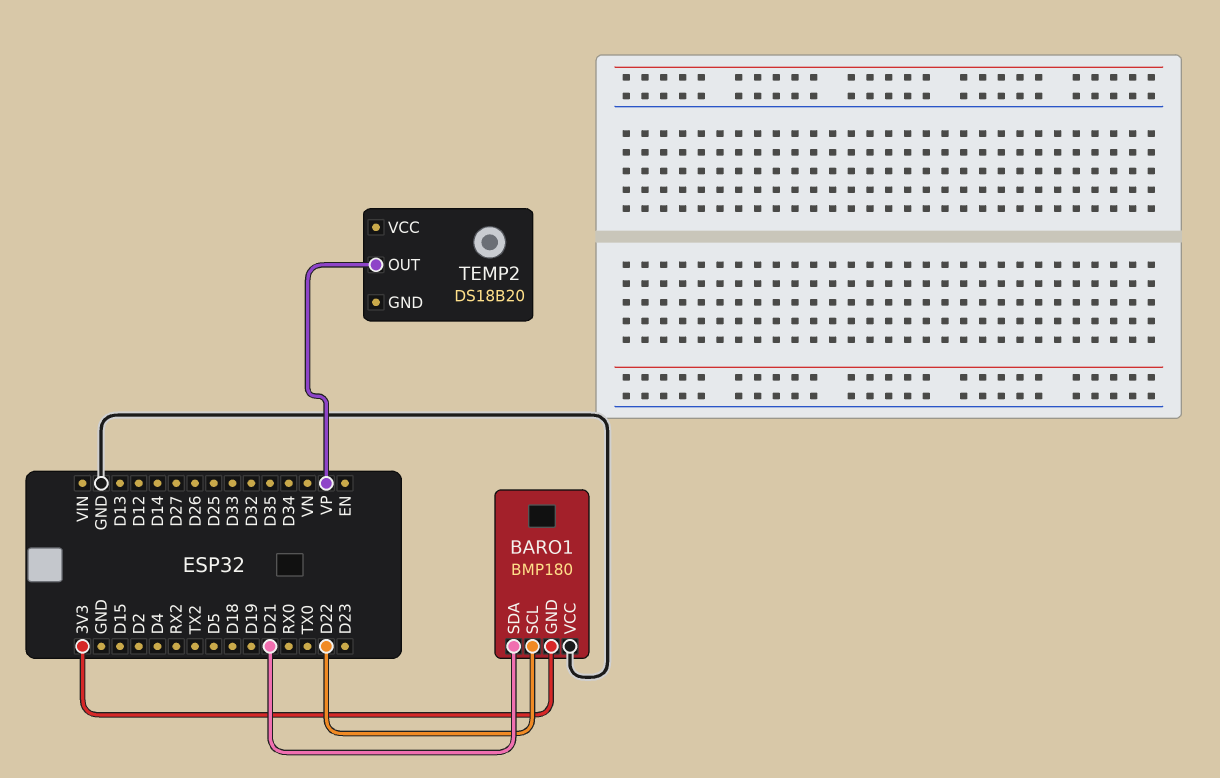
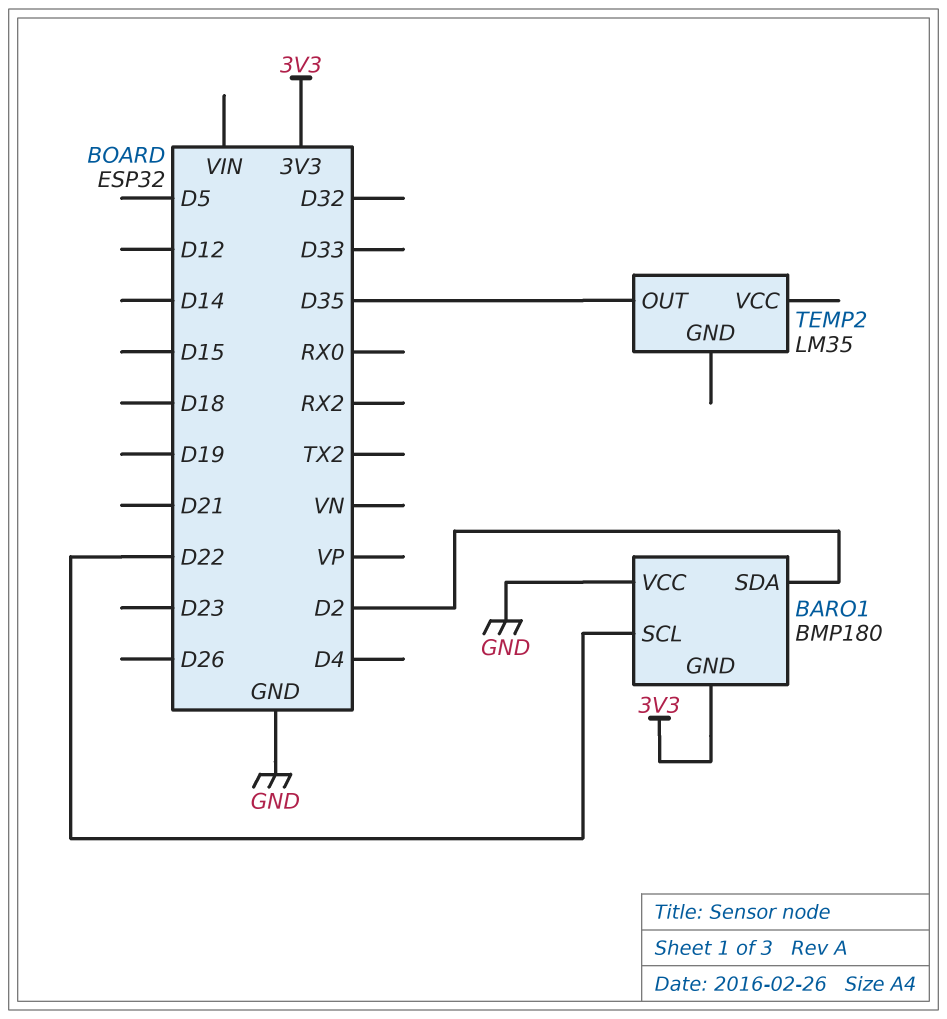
BARO1 pin SDA: D21 -> D2
TEMP2: DS18B20 -> LM35
TEMP2 pin OUT: VP -> D35

